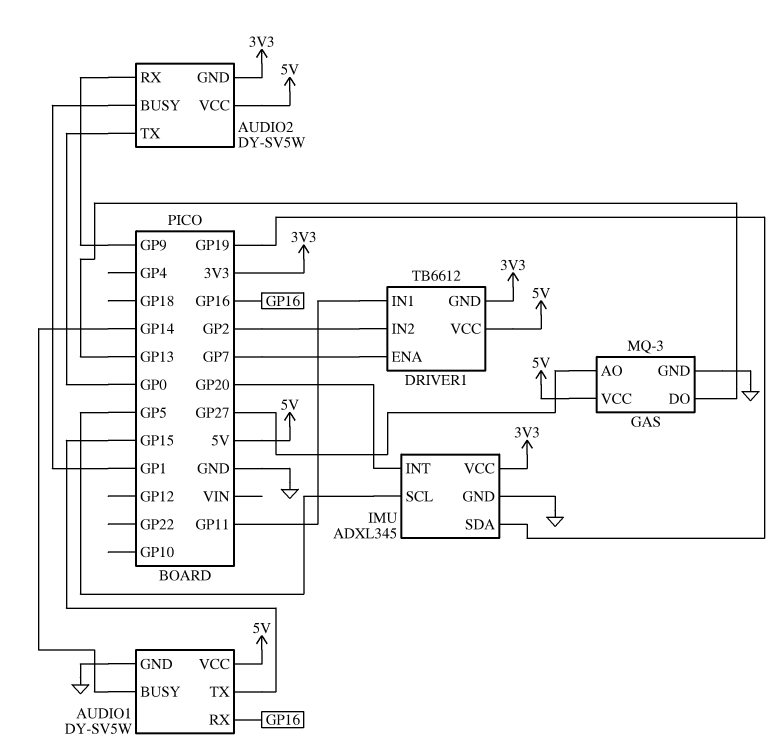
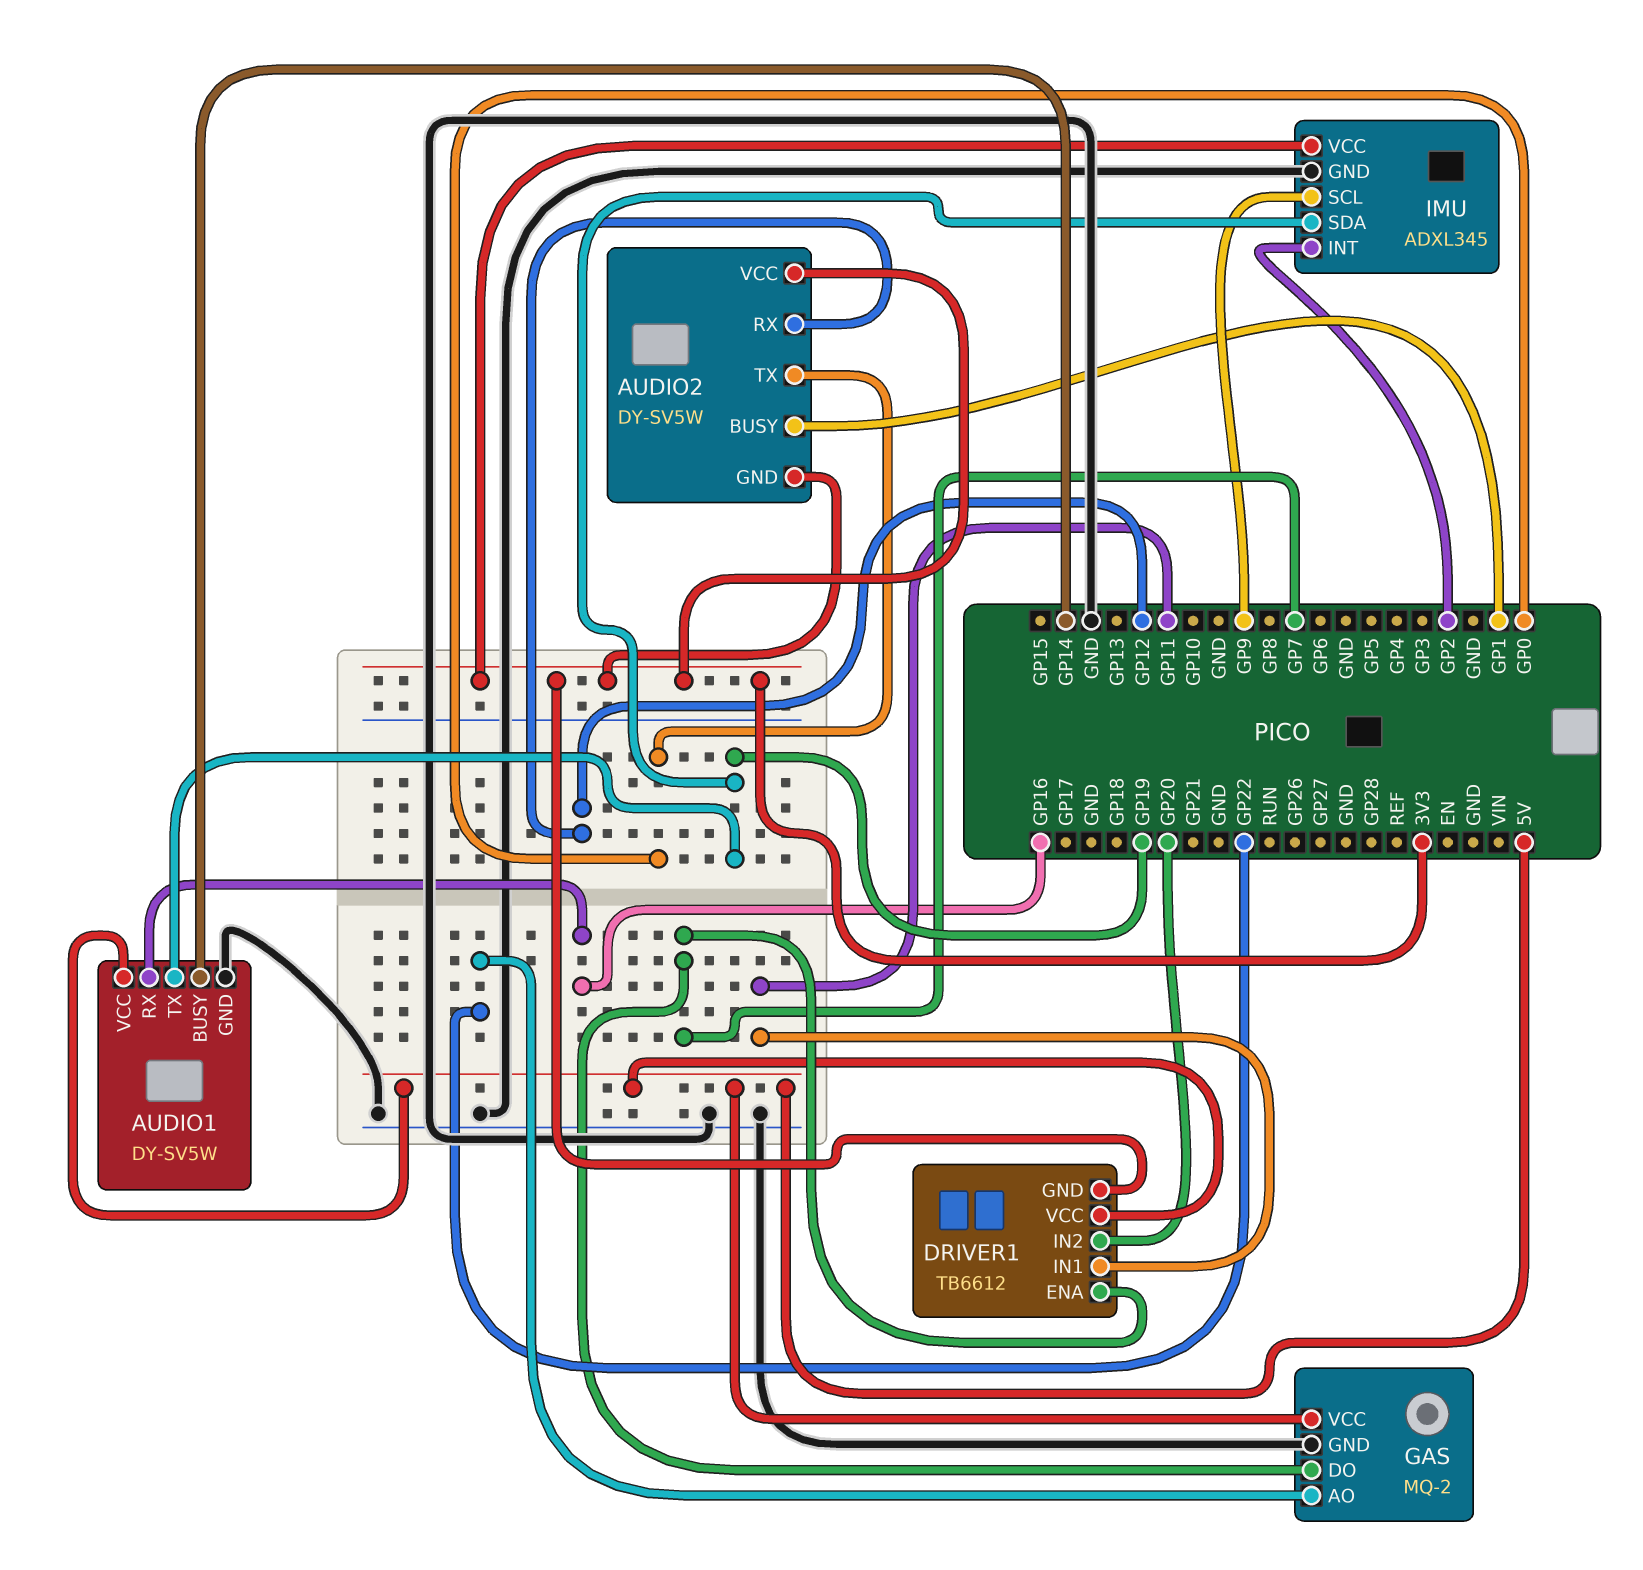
AUDIO1 pin TX: GP15 -> GP19
AUDIO2 pin RX: GP9 -> GP12
AUDIO2 pin VCC: 5V -> 3V3
DRIVER1 pin IN2: GP2 -> GP20
GAS: MQ-3 -> MQ-2
GAS pin AO: GP27 -> GP22
GAS pin DO: GP13 -> GP7
IMU pin INT: GP20 -> GP2
IMU pin SCL: GP5 -> GP9

